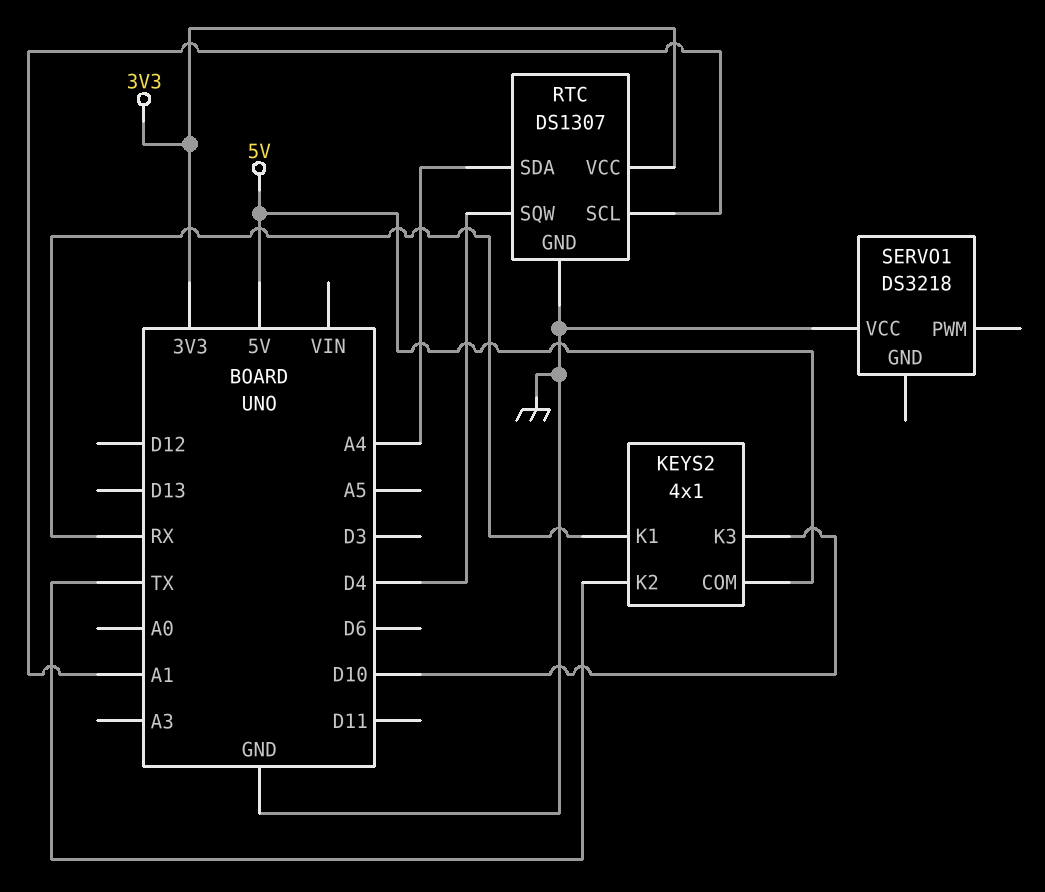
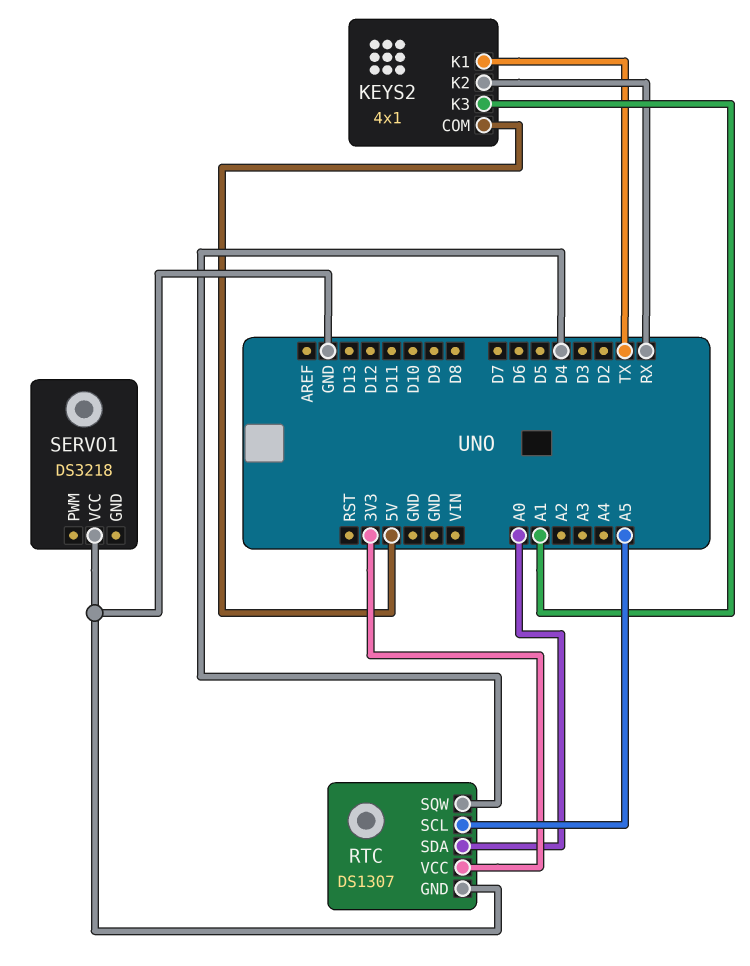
KEYS2 pin K1: RX -> TX
KEYS2 pin K2: TX -> RX
KEYS2 pin K3: D10 -> A1
RTC pin SCL: A1 -> A5
RTC pin SDA: A4 -> A0

